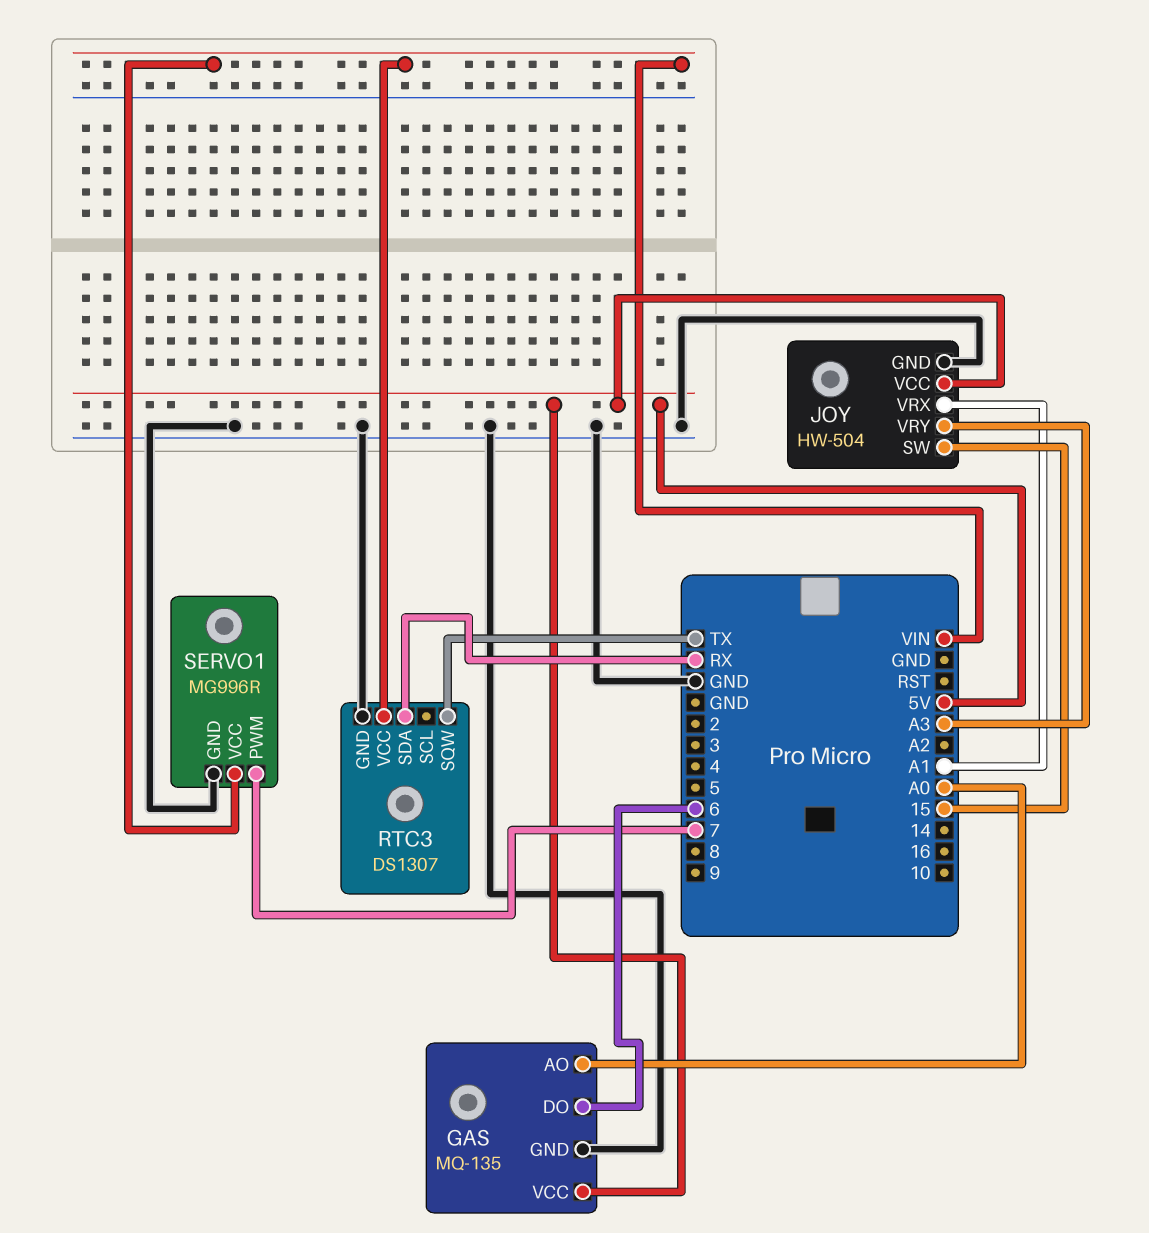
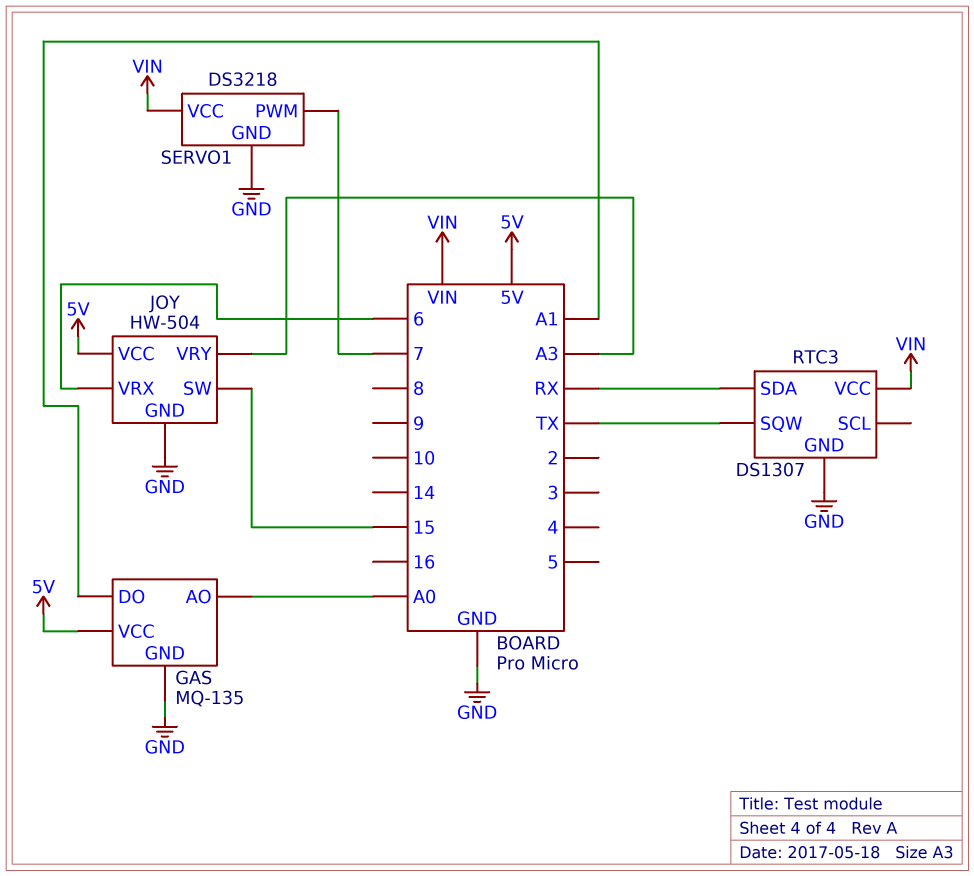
GAS pin DO: 6 -> A1
JOY pin VRX: A1 -> 6
SERVO1: MG996R -> DS3218

